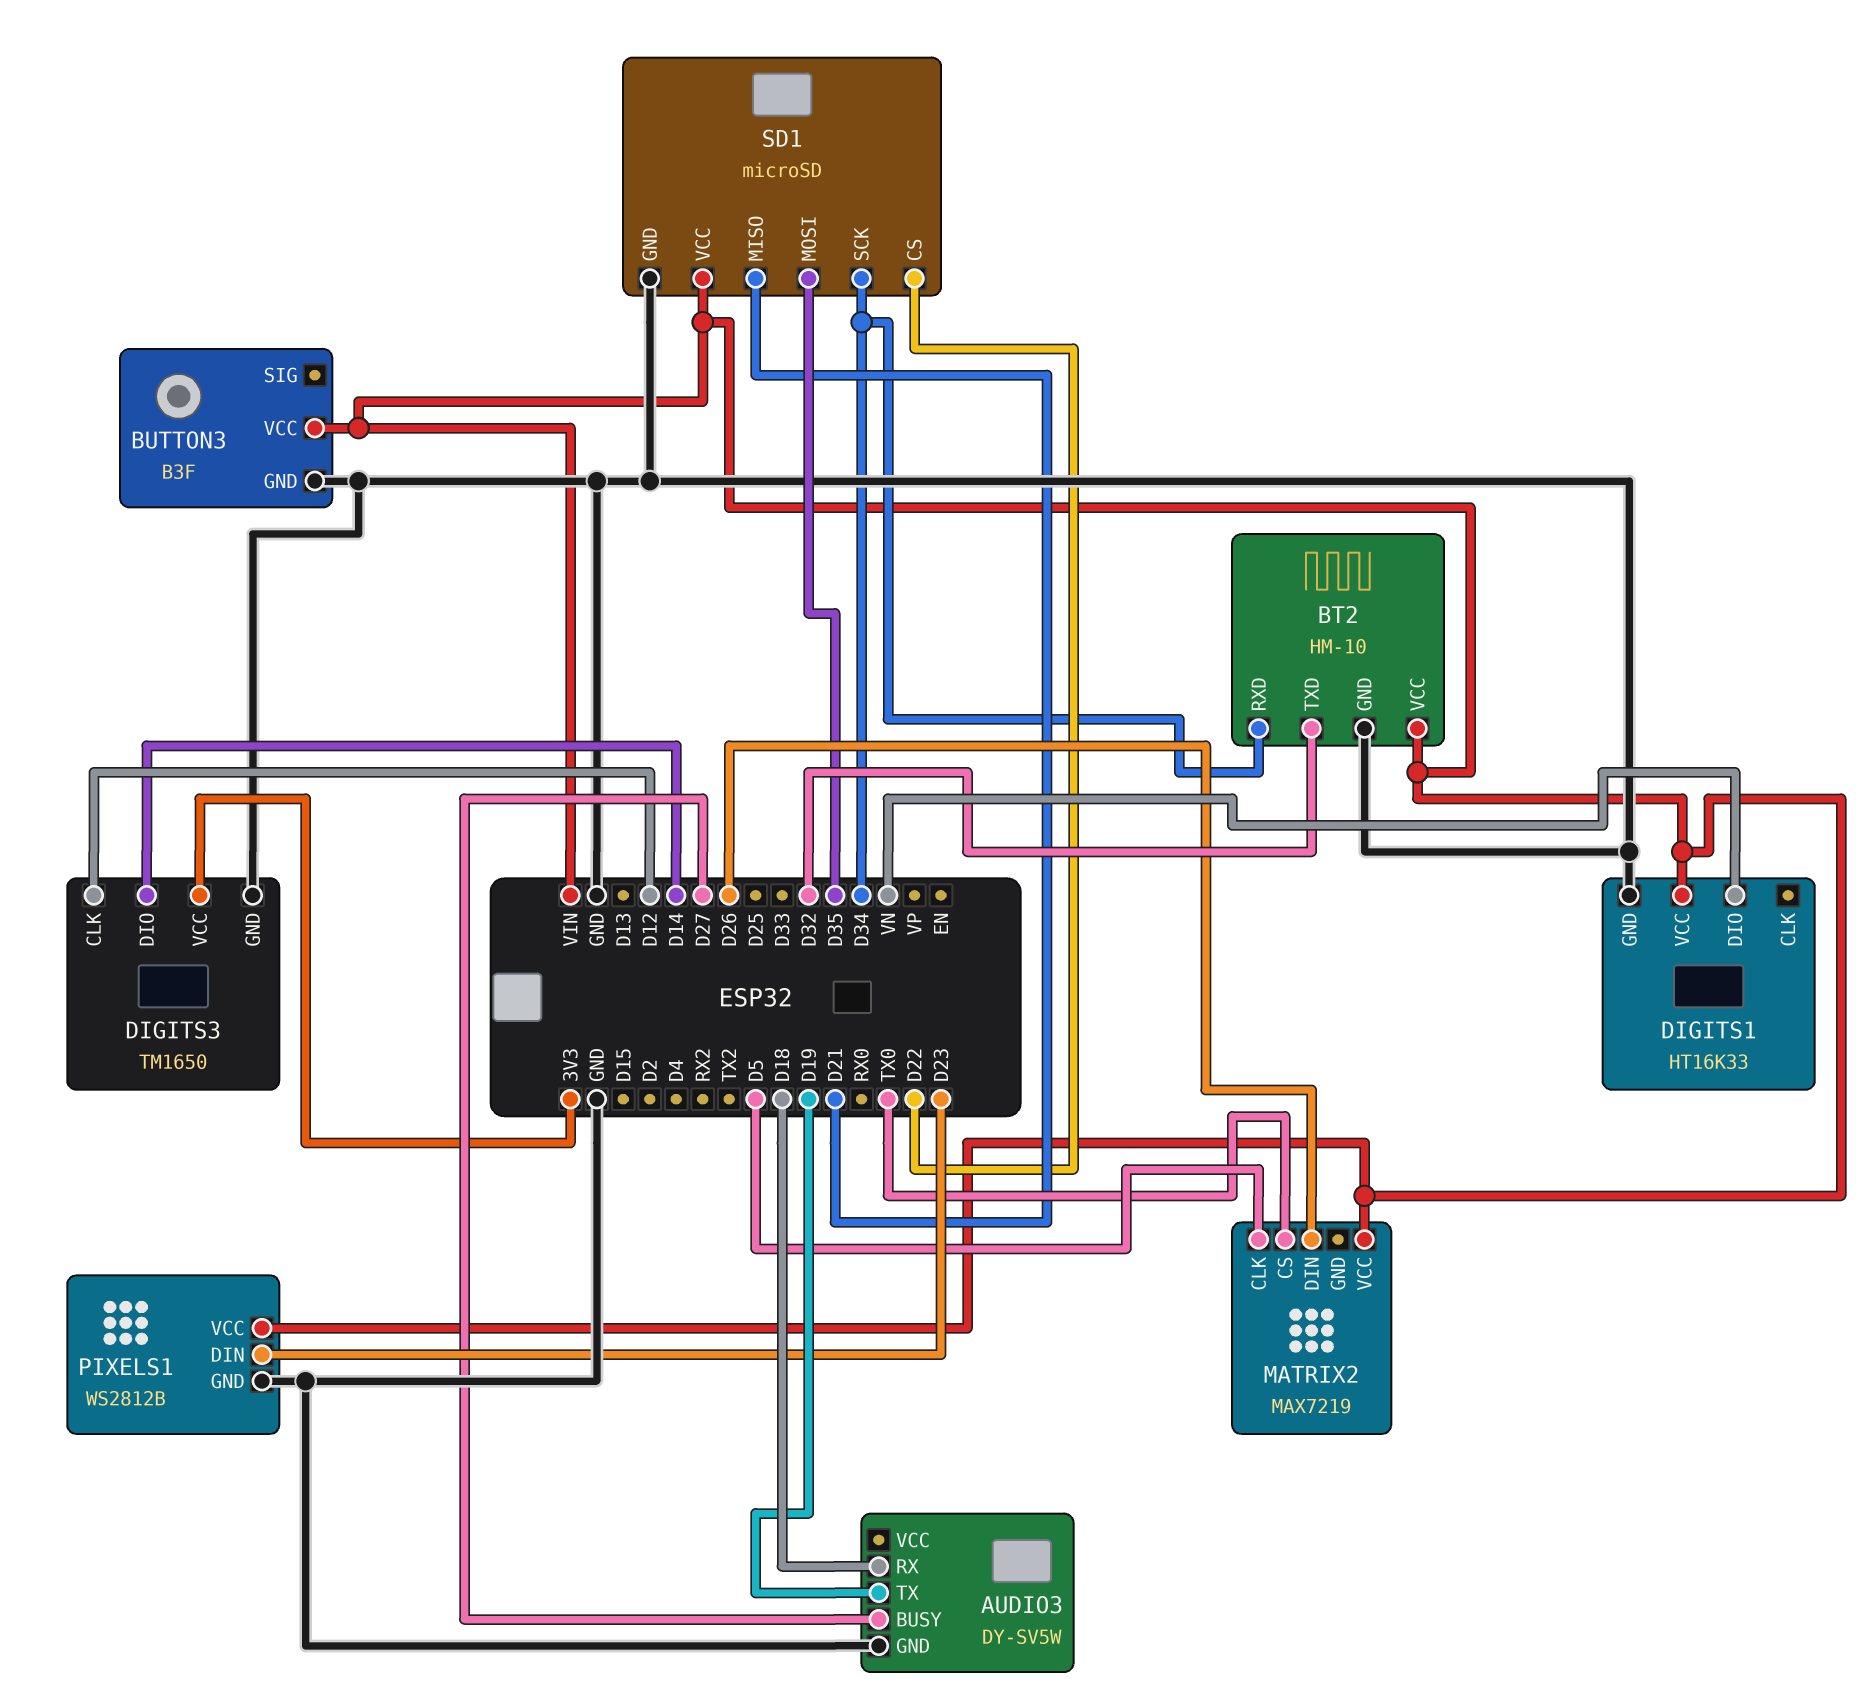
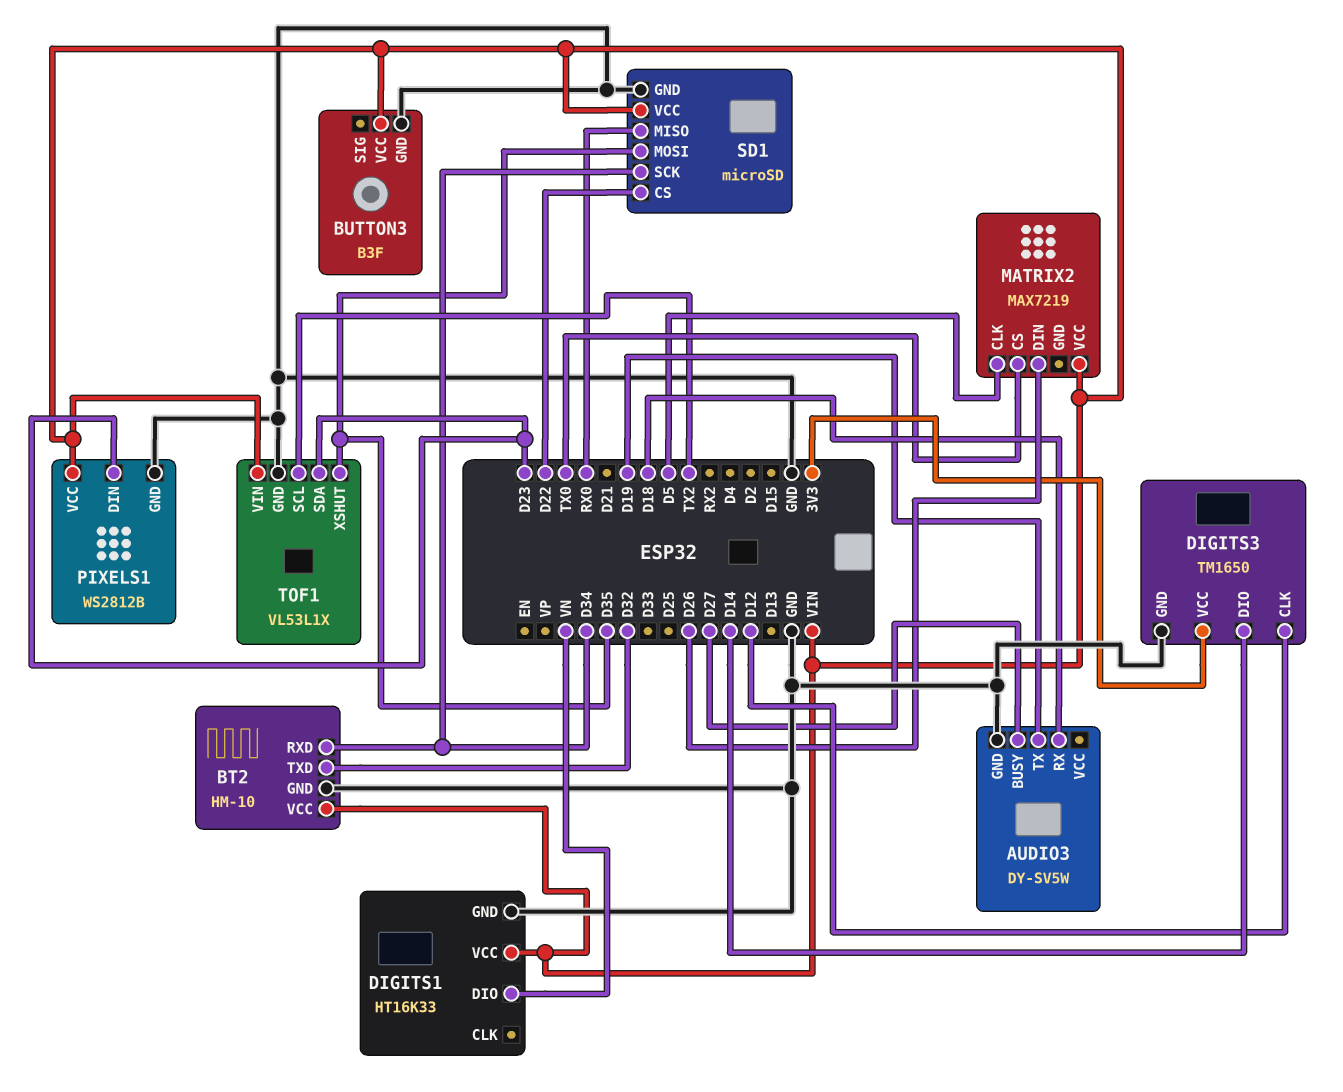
SD1 pin MISO: D21 -> RX0
TOF1: none -> VL53L1X
TOF1 pin GND: none -> GND
TOF1 pin SCL: none -> TX2
TOF1 pin SDA: none -> D23
TOF1 pin VIN: none -> VIN
TOF1 pin XSHUT: none -> D35

